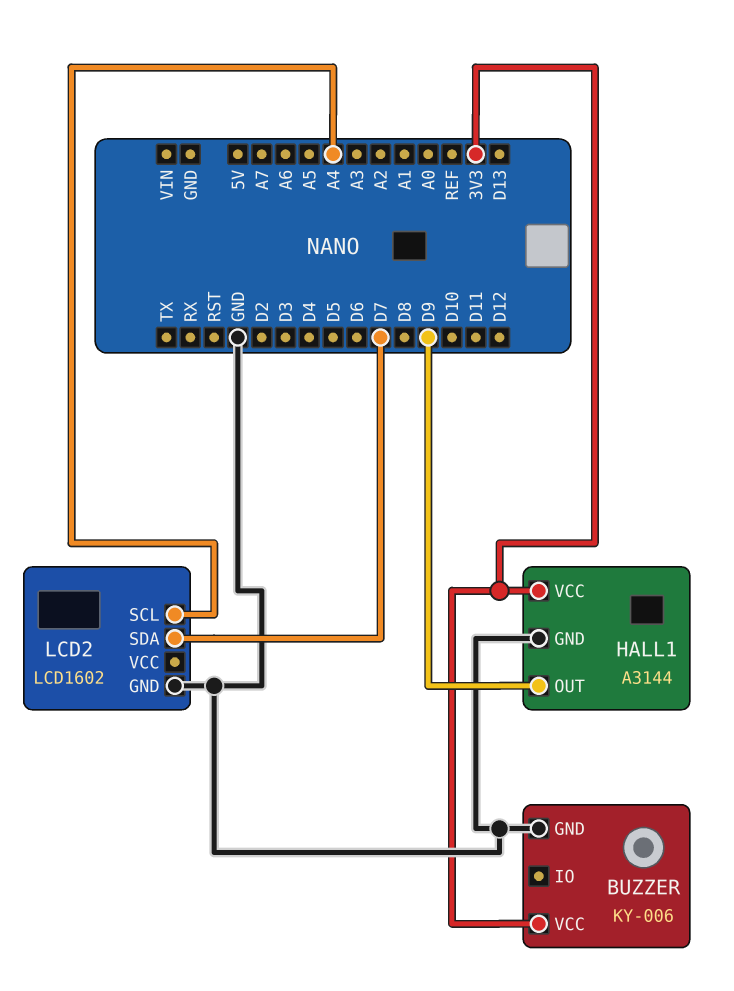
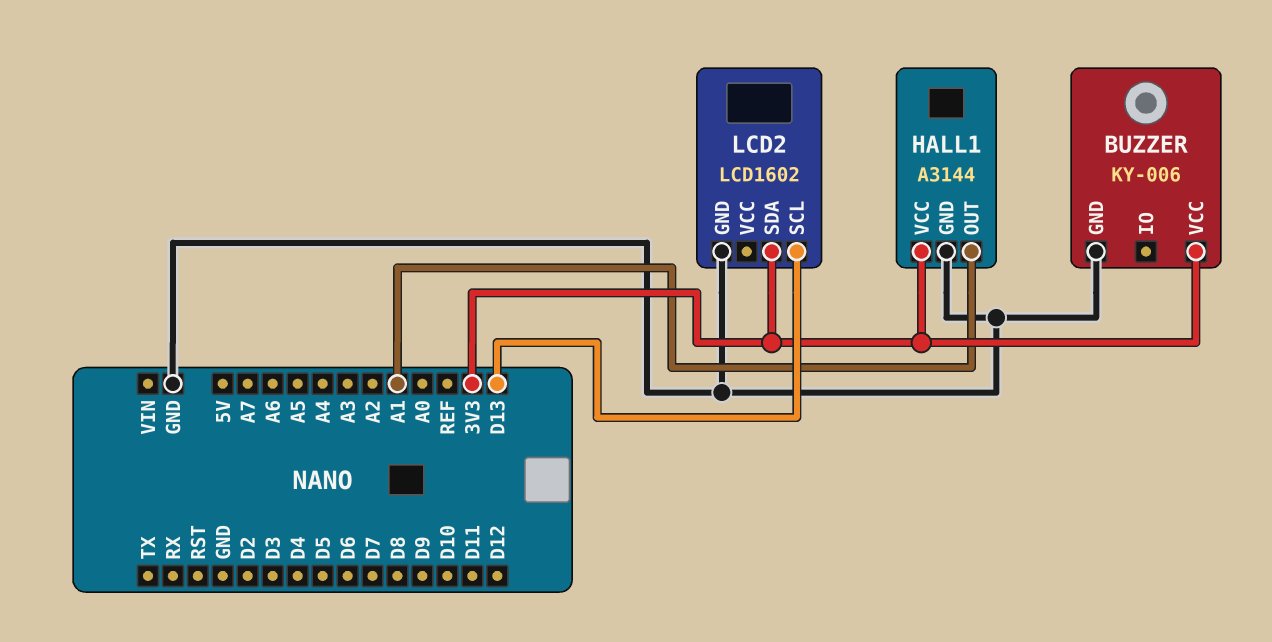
HALL1 pin OUT: D9 -> A1
LCD2 pin SCL: A4 -> D13
LCD2 pin SDA: D7 -> 3V3

